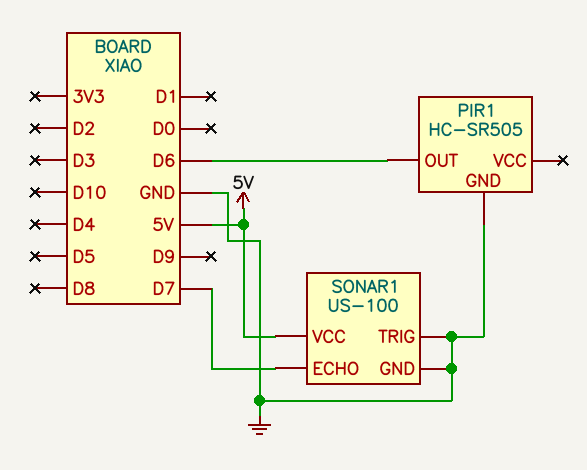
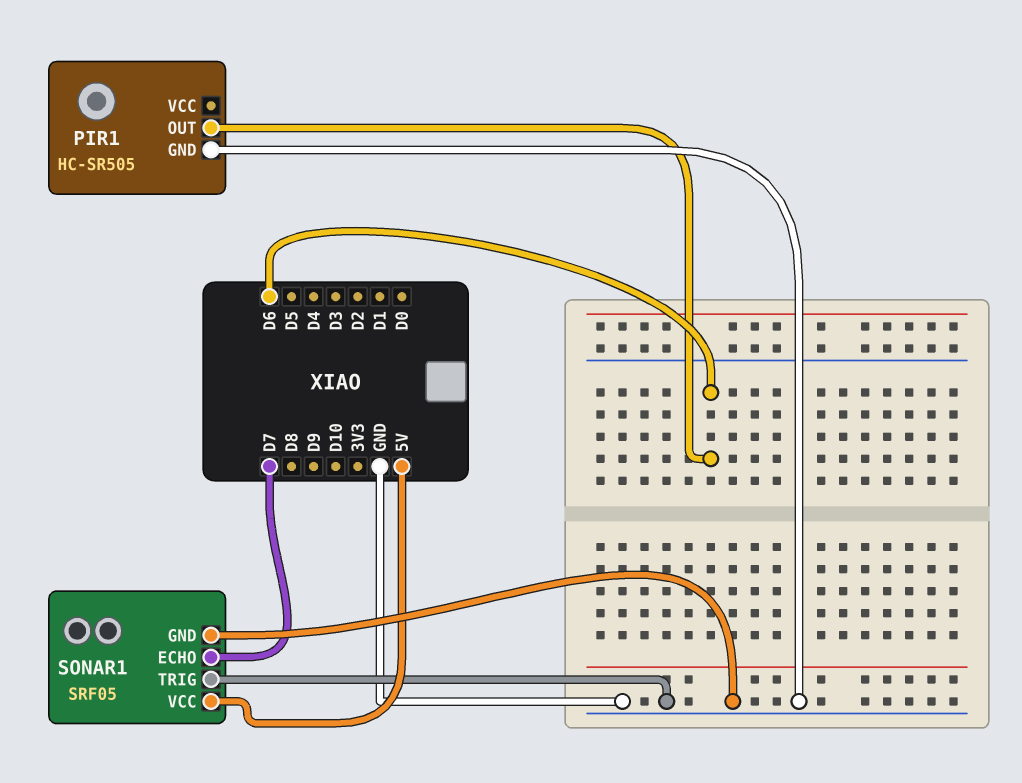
SONAR1: US-100 -> SRF05

